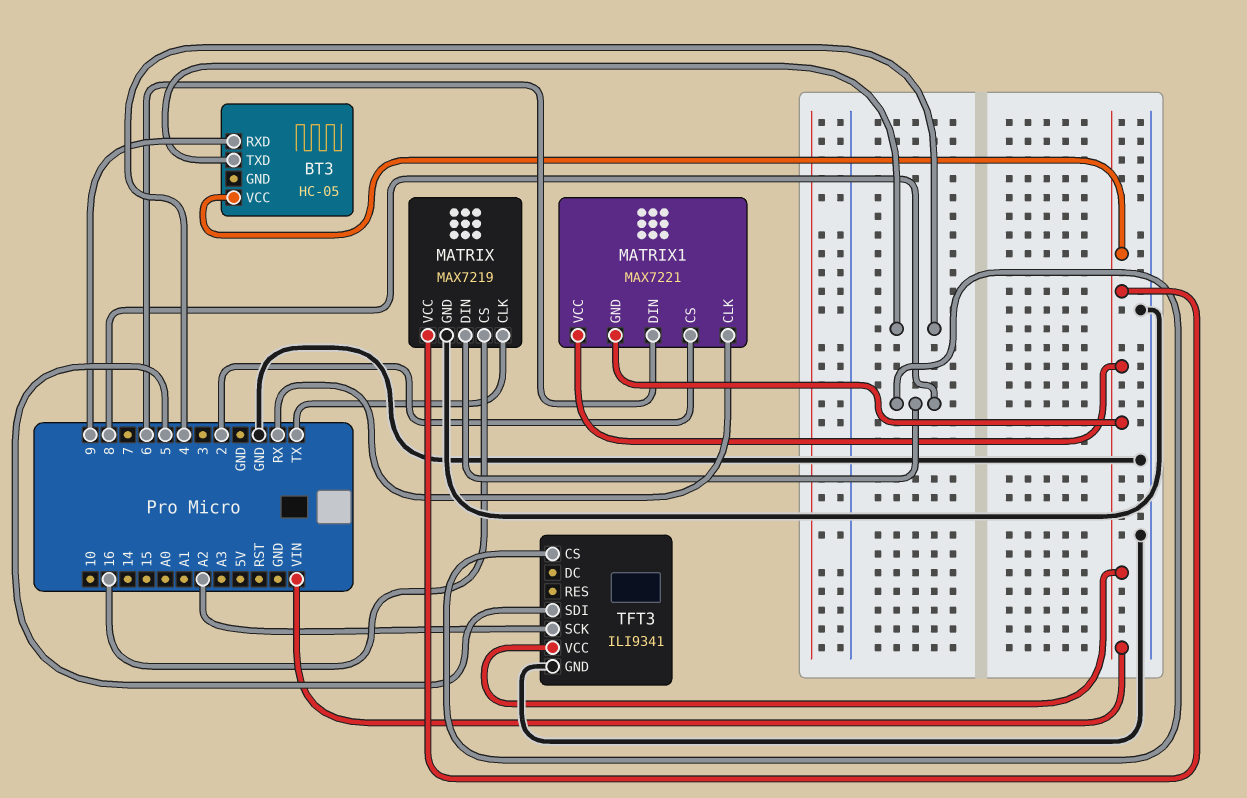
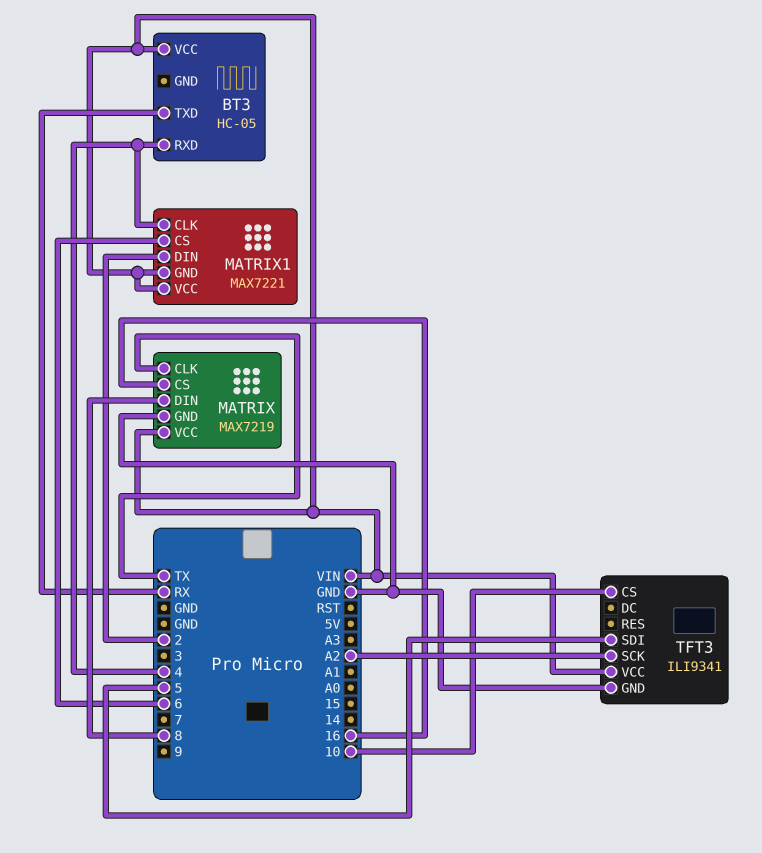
BT3 pin RXD: 9 -> 4
BT3 pin TXD: 4 -> RX
MATRIX1 pin CLK: RX -> 4
MATRIX1 pin CS: 2 -> 6
MATRIX1 pin DIN: 6 -> 2
TFT3 pin CS: 8 -> 10

